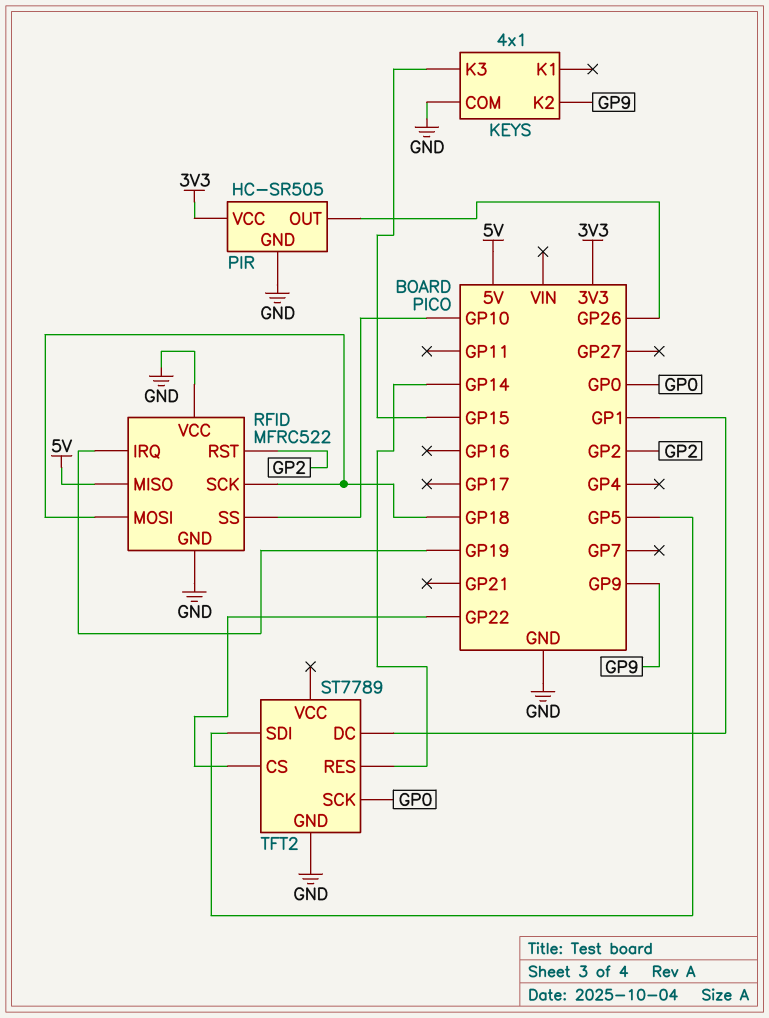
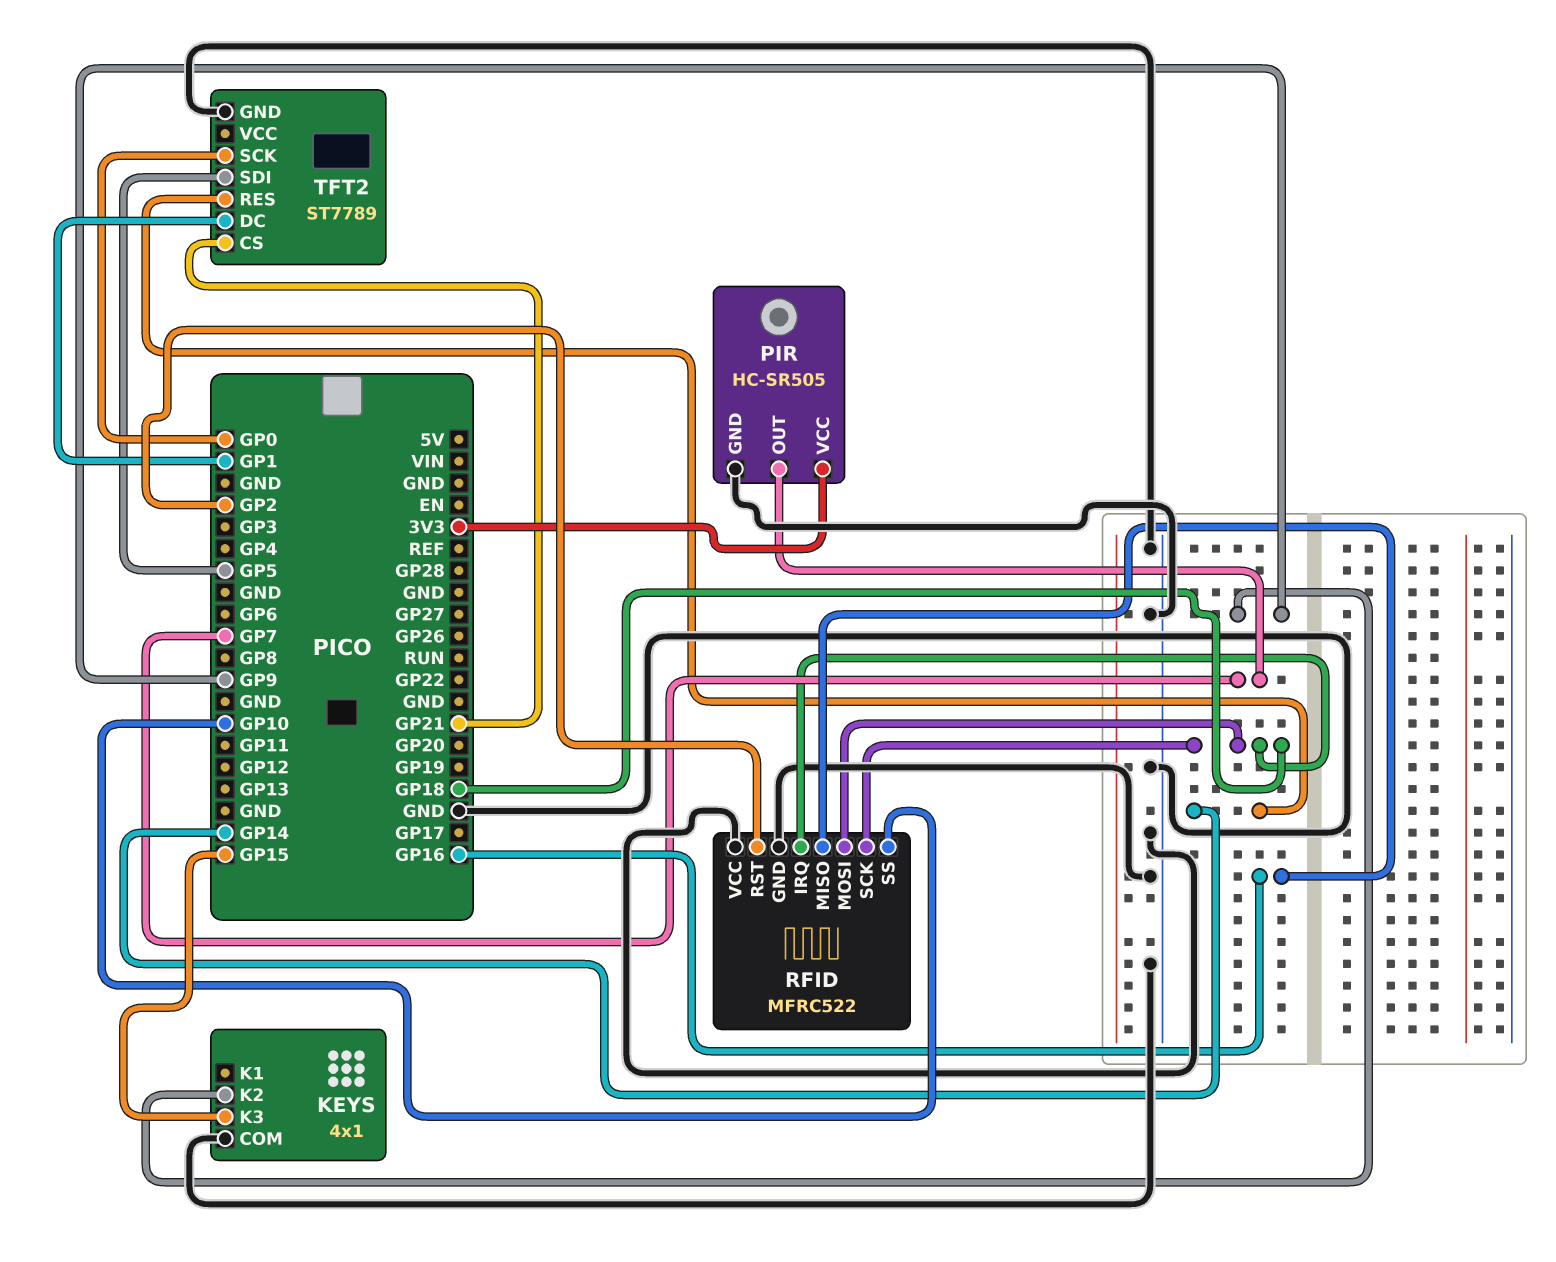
PIR pin OUT: GP26 -> GP7
RFID pin IRQ: GP19 -> GP18
RFID pin MISO: 5V -> GP16
TFT2 pin CS: GP22 -> GP21

